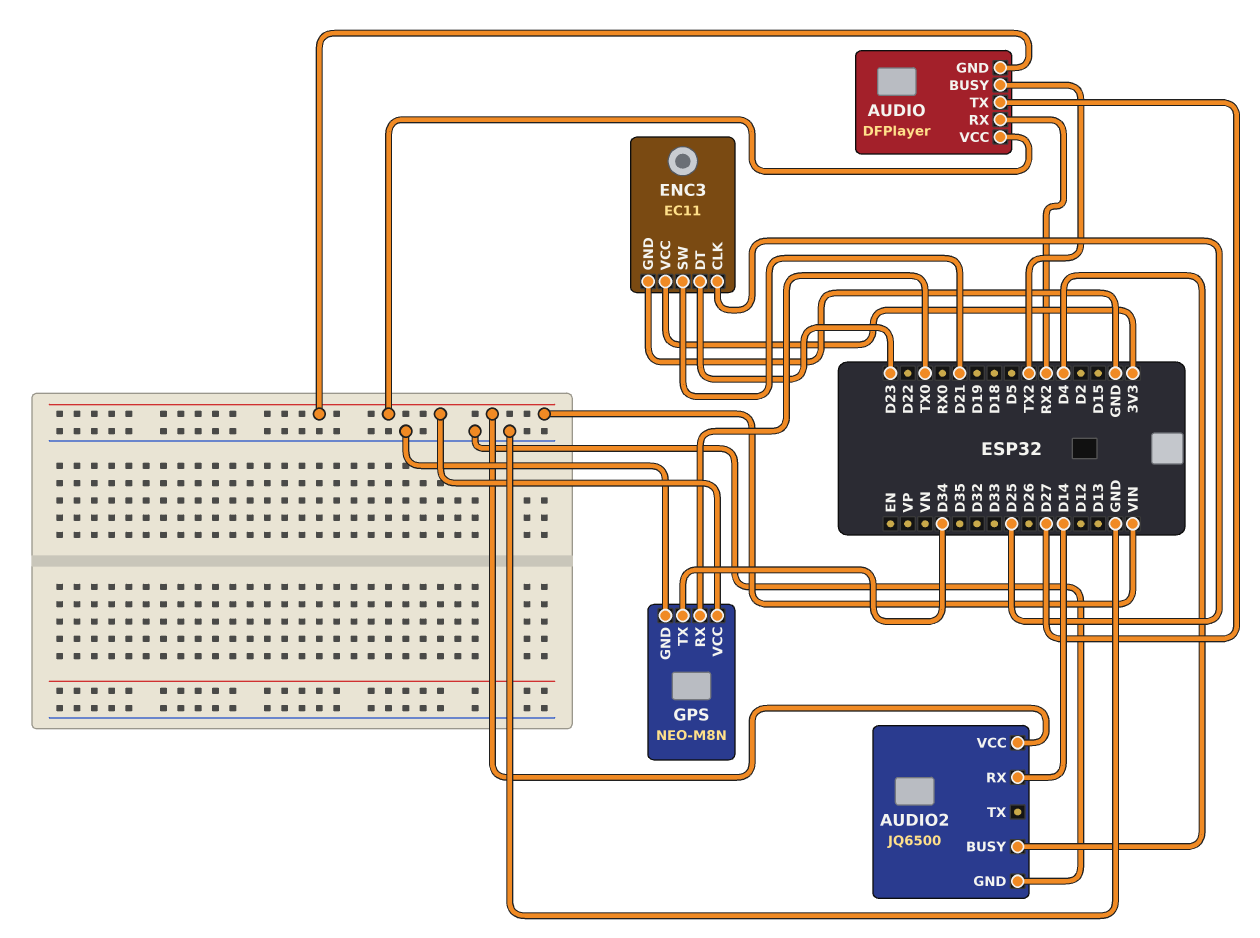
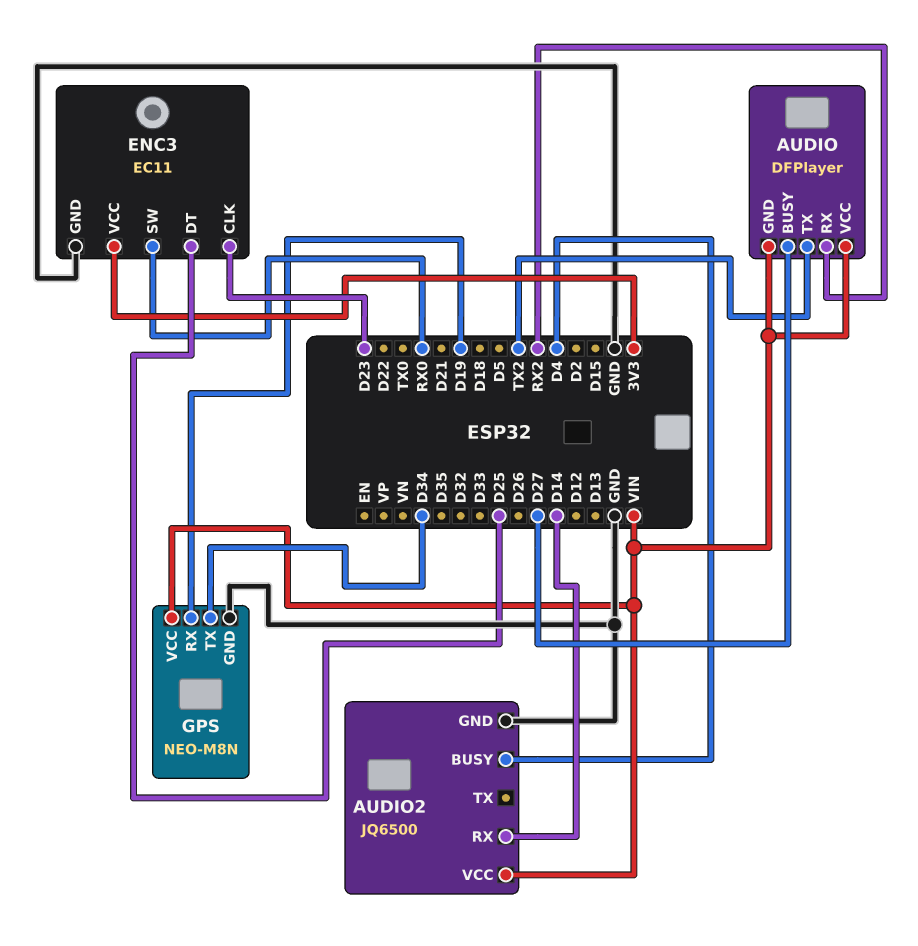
AUDIO pin BUSY: TX2 -> D27
AUDIO pin TX: D27 -> TX2
ENC3 pin CLK: D25 -> D23
ENC3 pin DT: D23 -> D25
ENC3 pin SW: D21 -> RX0
GPS pin RX: TX0 -> D19

